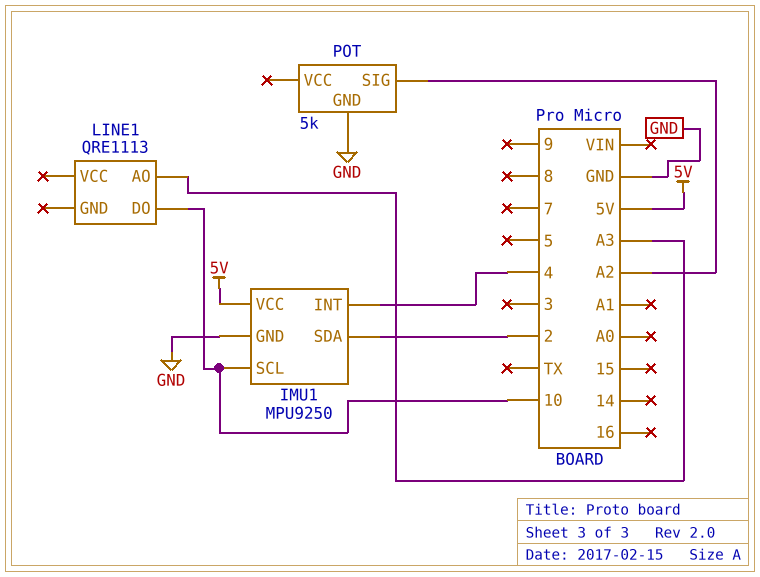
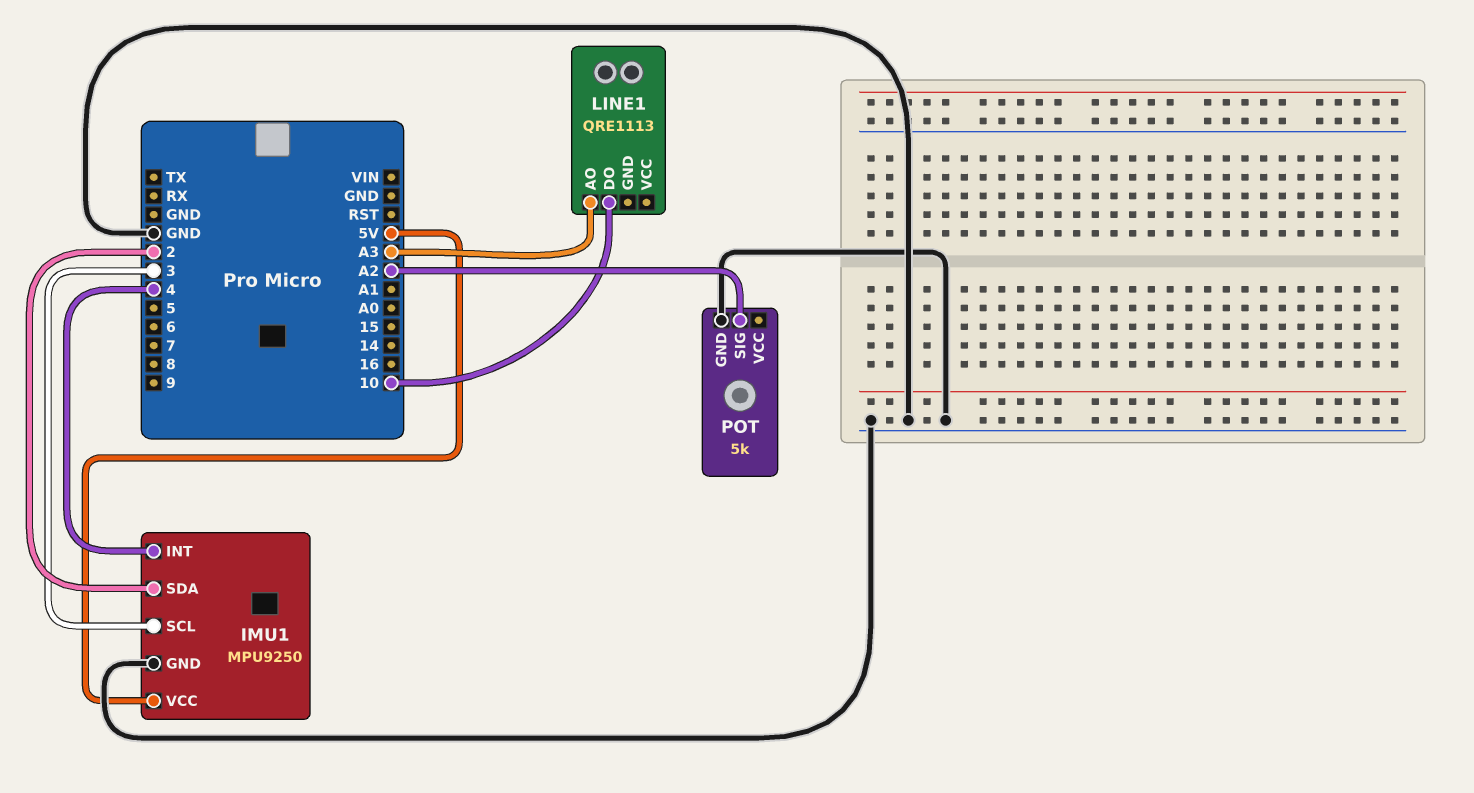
IMU1 pin SCL: 10 -> 3

